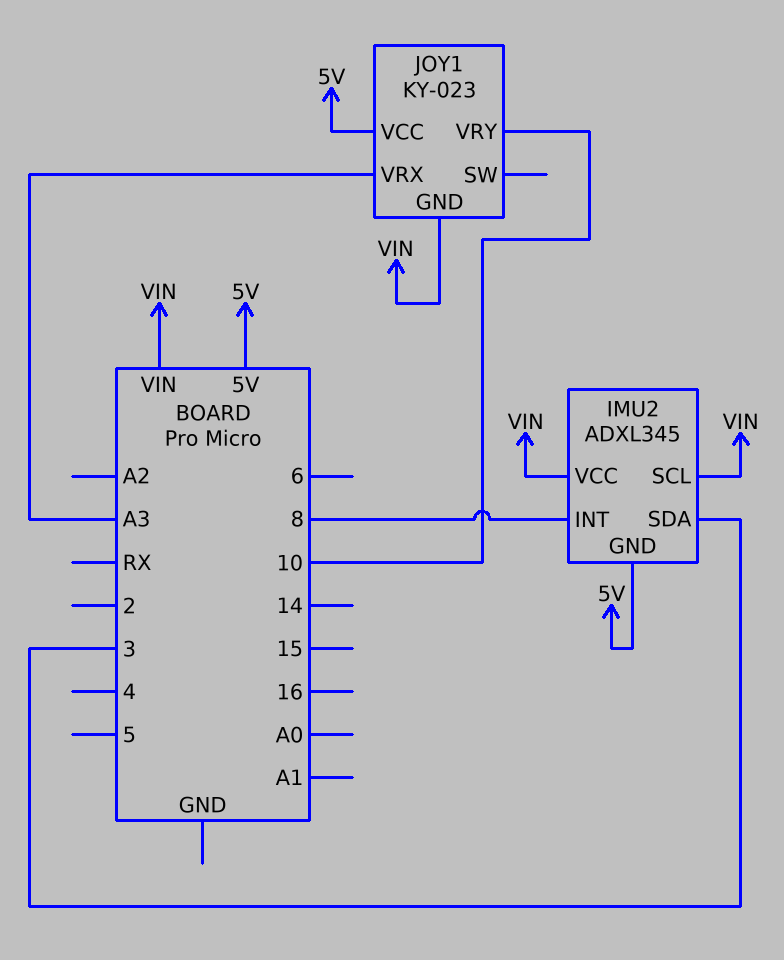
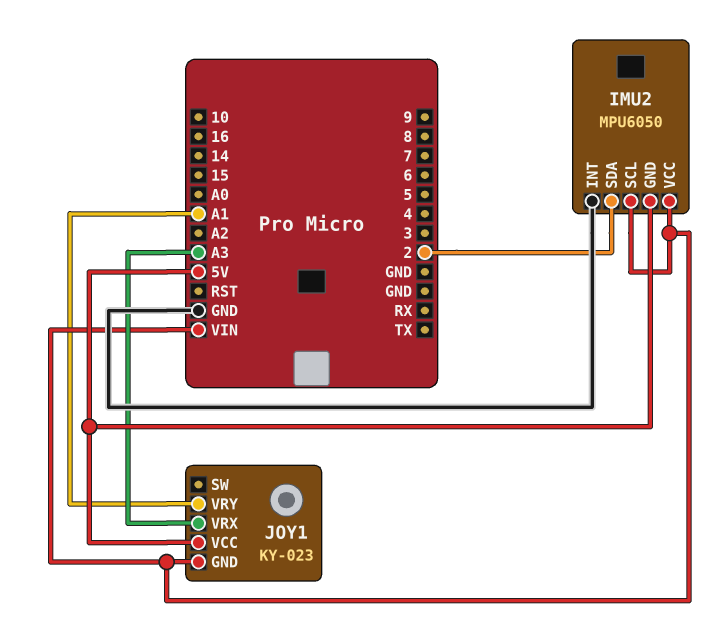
IMU2: ADXL345 -> MPU6050
IMU2 pin INT: 8 -> GND
IMU2 pin SDA: 3 -> 2
JOY1 pin VRY: 10 -> A1

